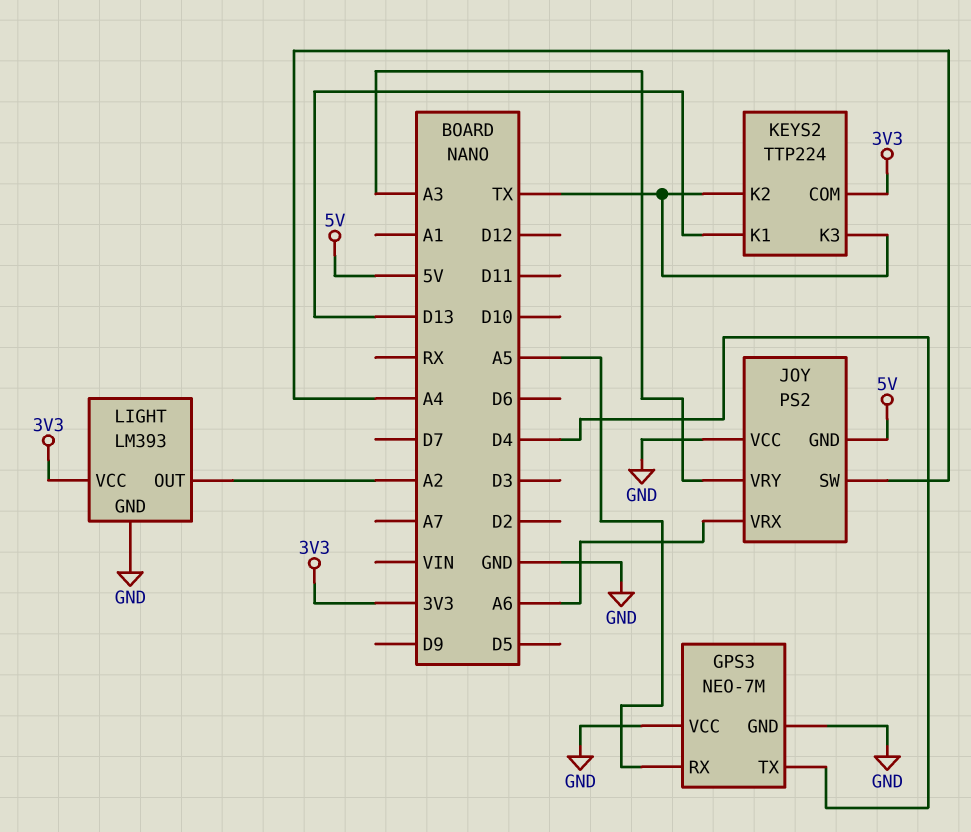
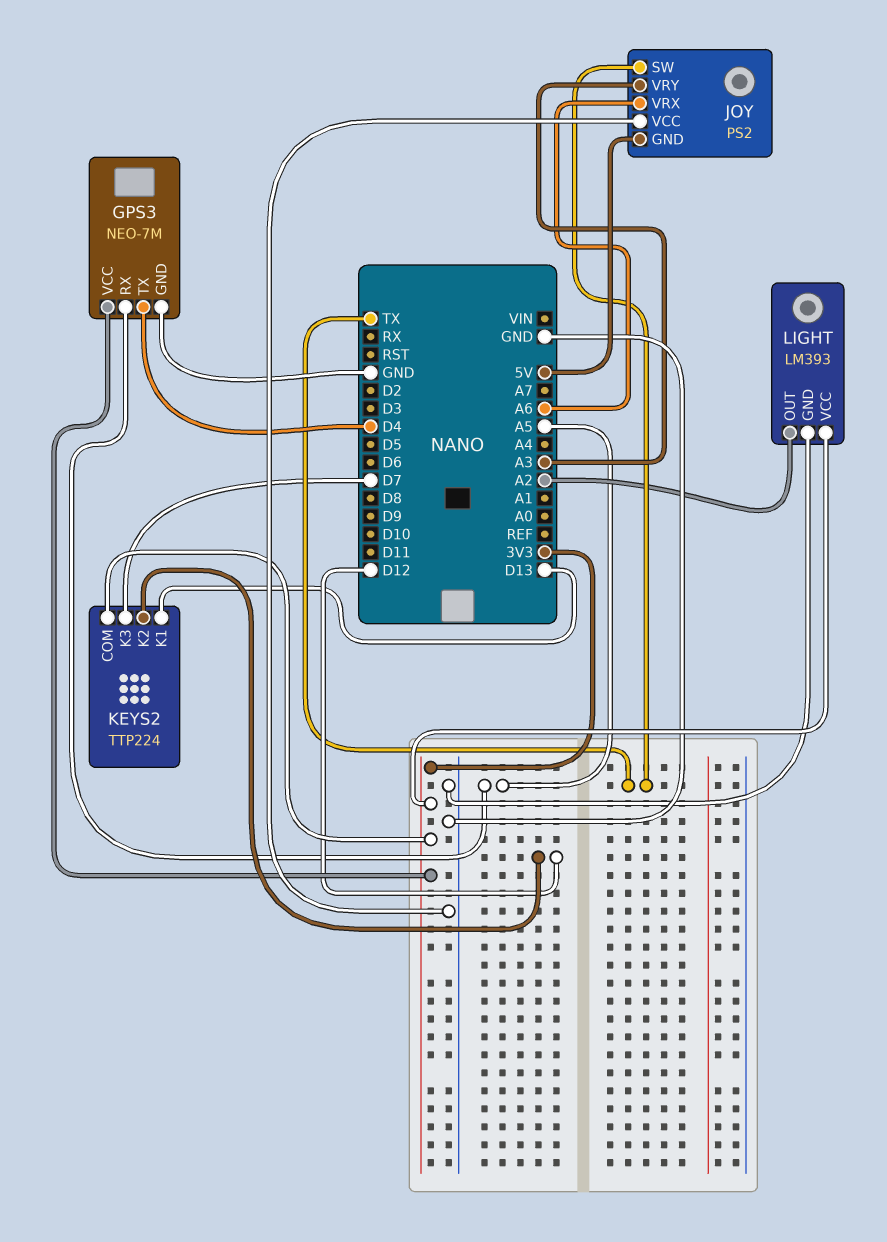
GPS3 pin VCC: GND -> 3V3
JOY pin SW: A4 -> TX
KEYS2 pin K2: TX -> D12
KEYS2 pin K3: TX -> D7

